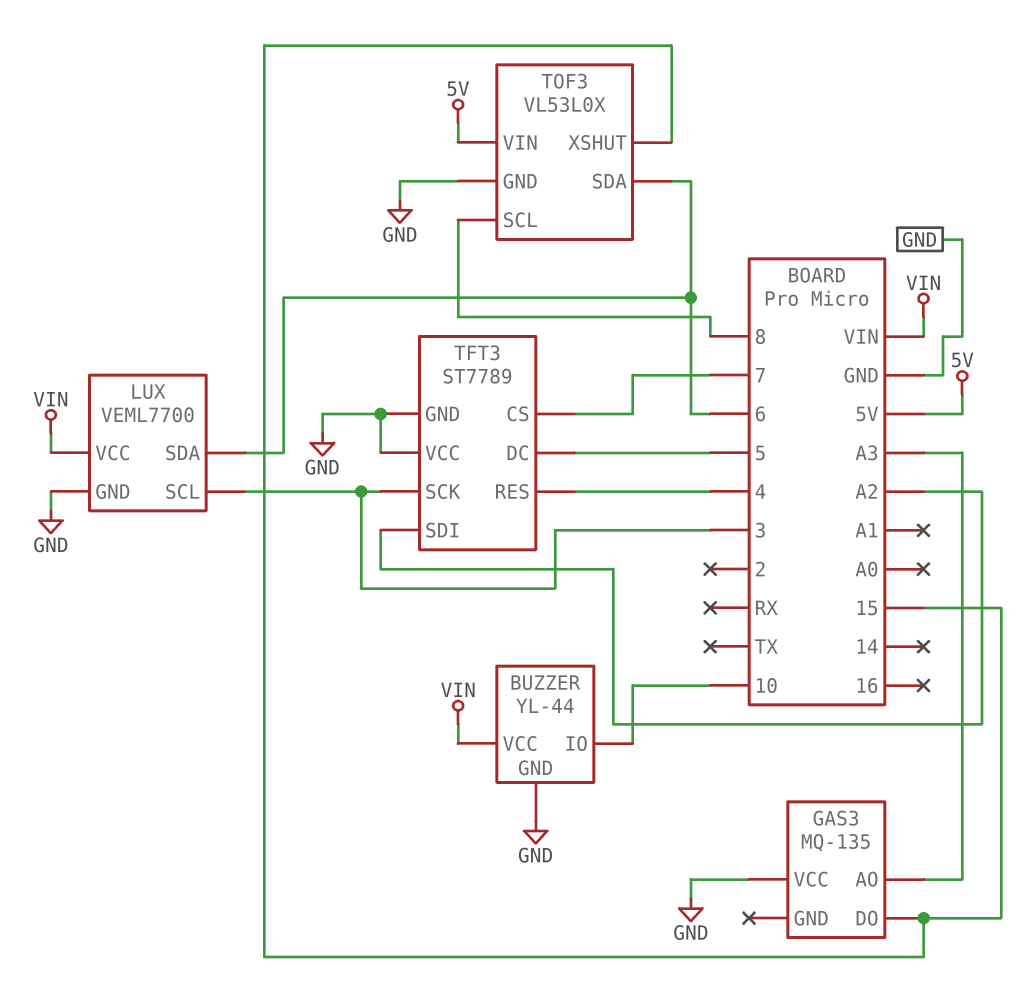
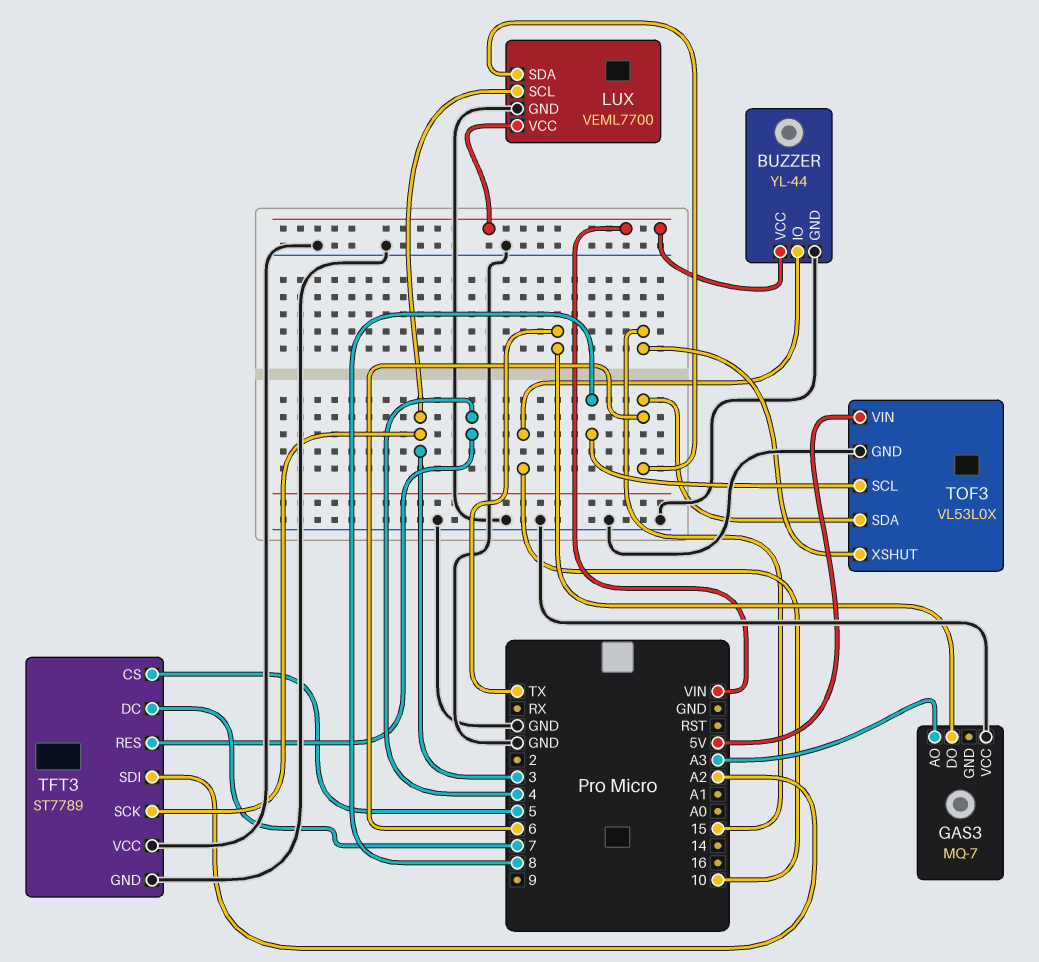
GAS3: MQ-135 -> MQ-7
GAS3 pin DO: 15 -> TX
TFT3 pin CS: 7 -> 5
TFT3 pin DC: 5 -> 7

